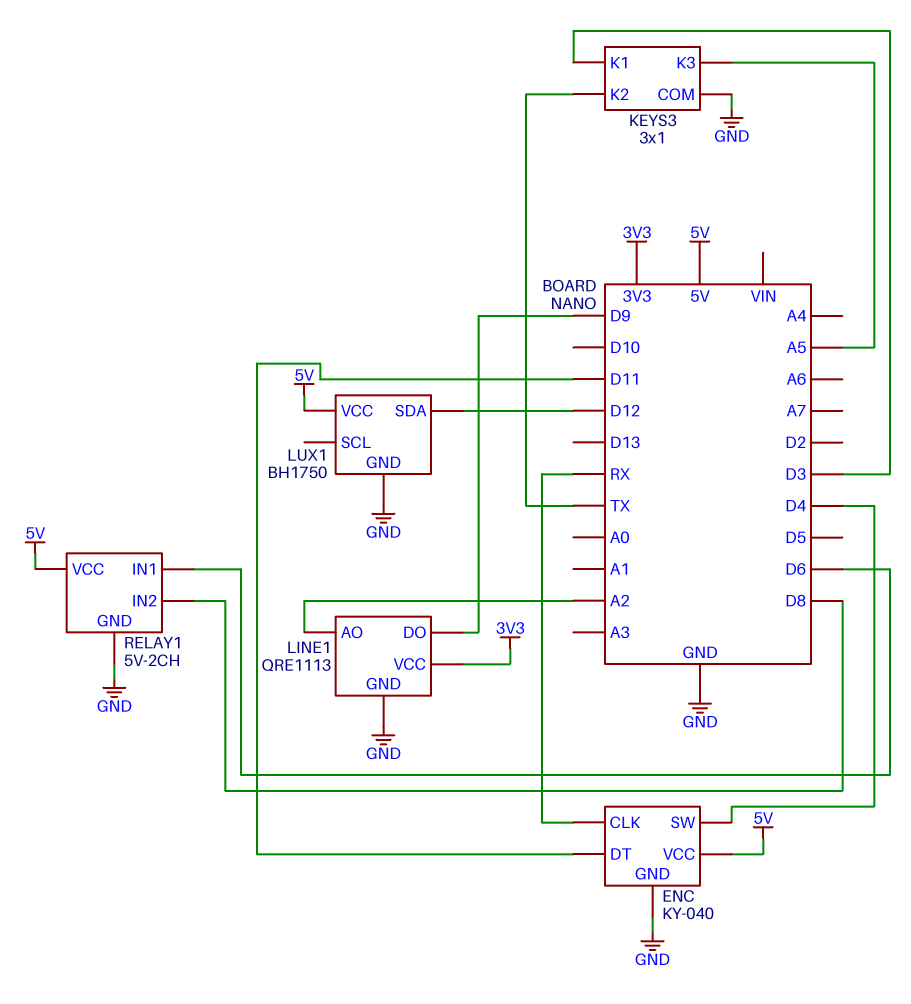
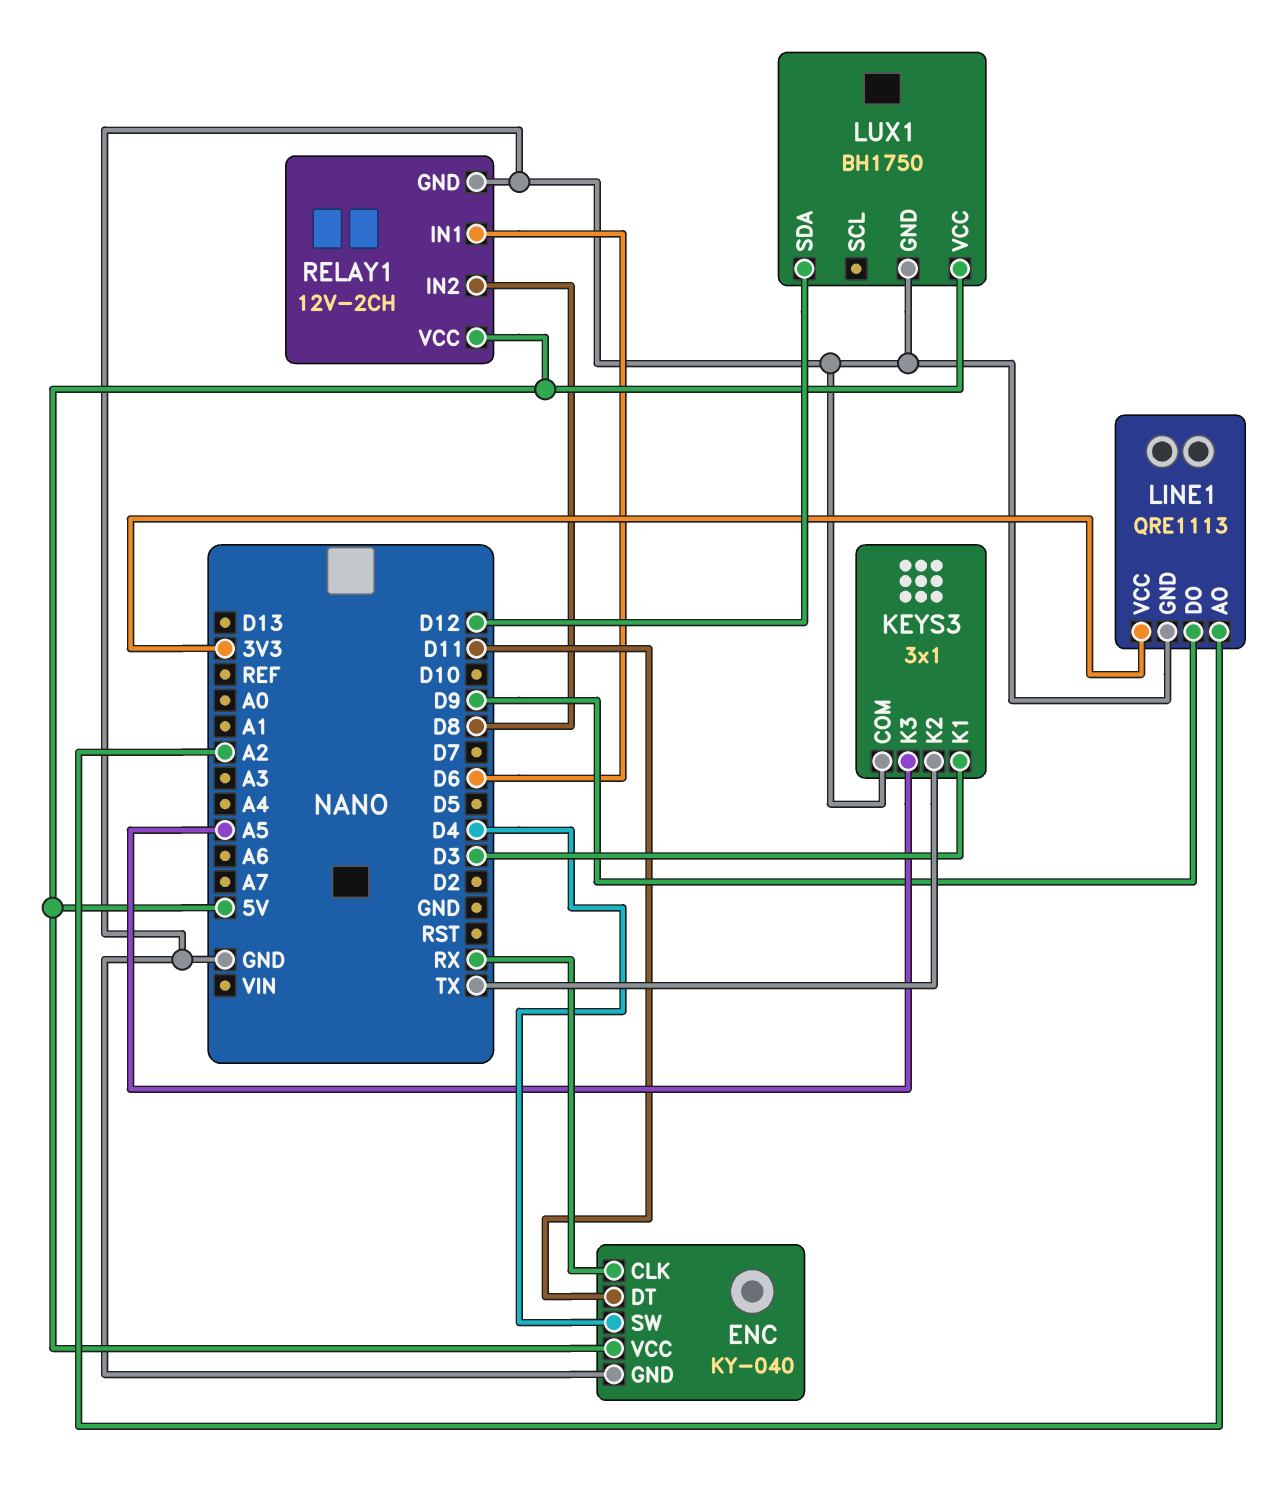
RELAY1: 5V-2CH -> 12V-2CH

